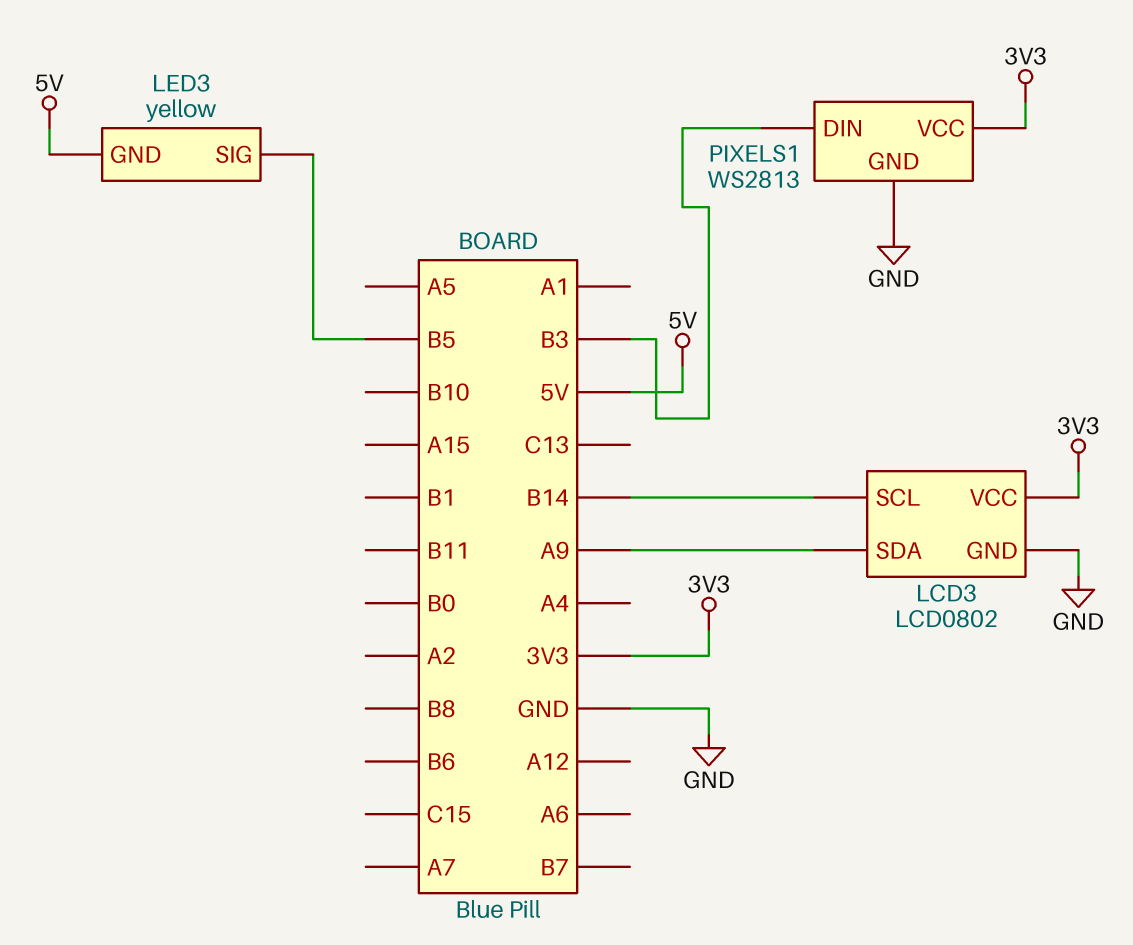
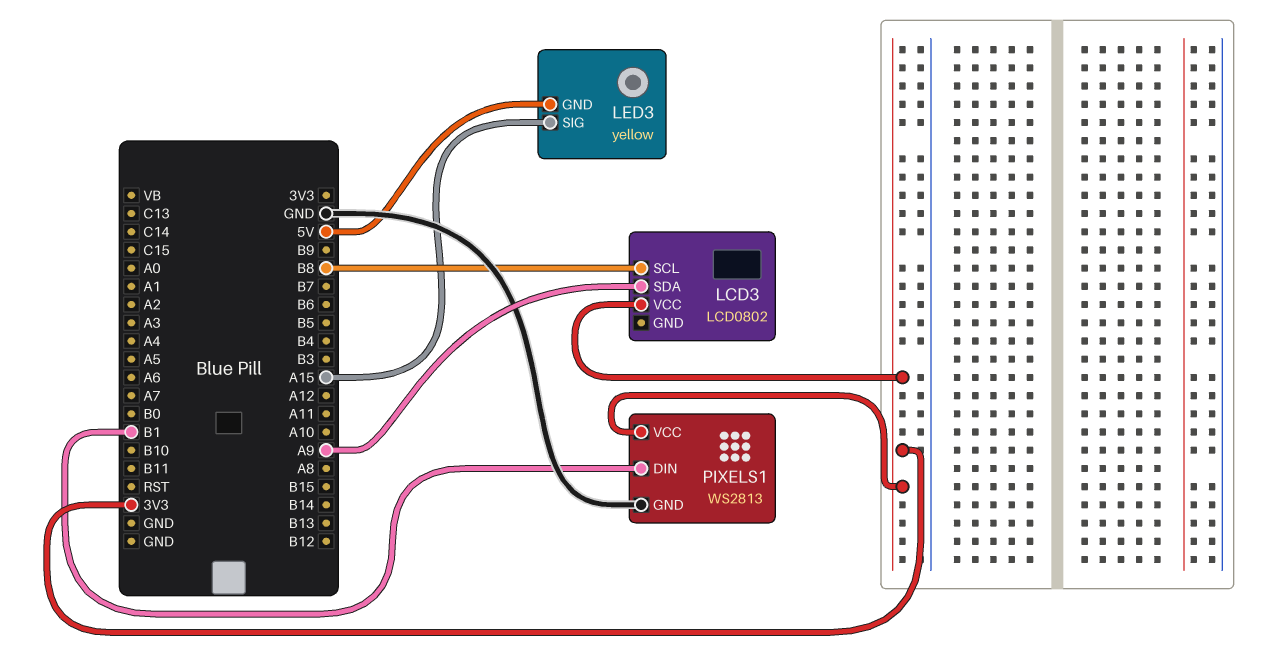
LCD3 pin GND: GND -> none
LCD3 pin SCL: B14 -> B8
LED3 pin SIG: B5 -> A15
PIXELS1 pin DIN: B3 -> B1

